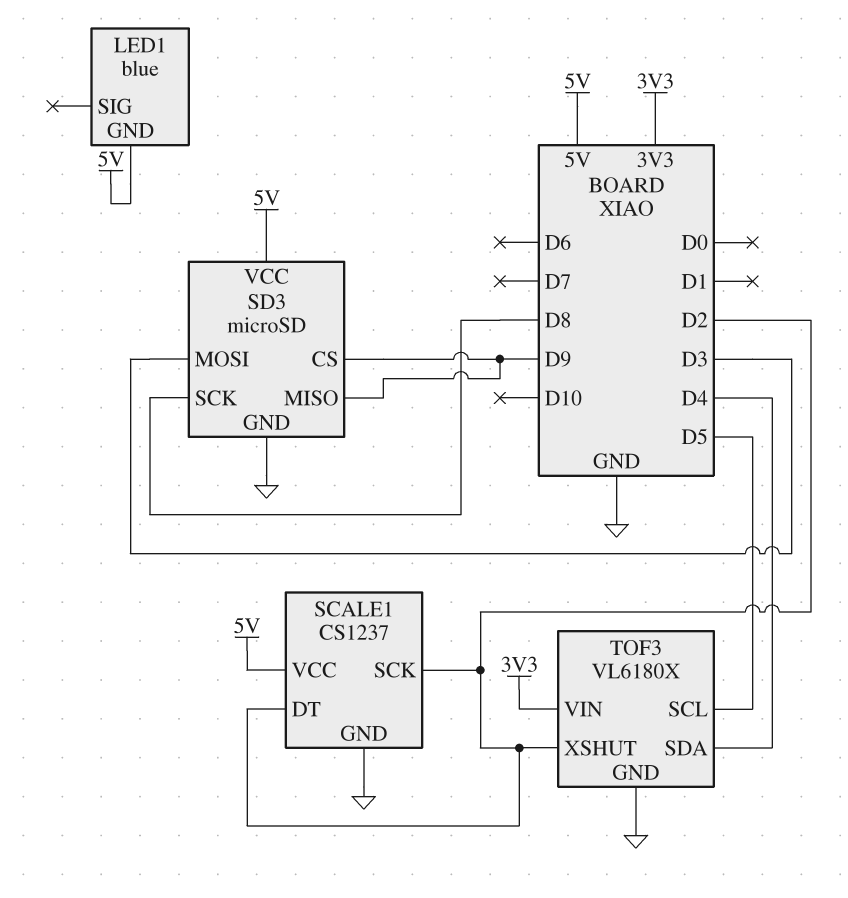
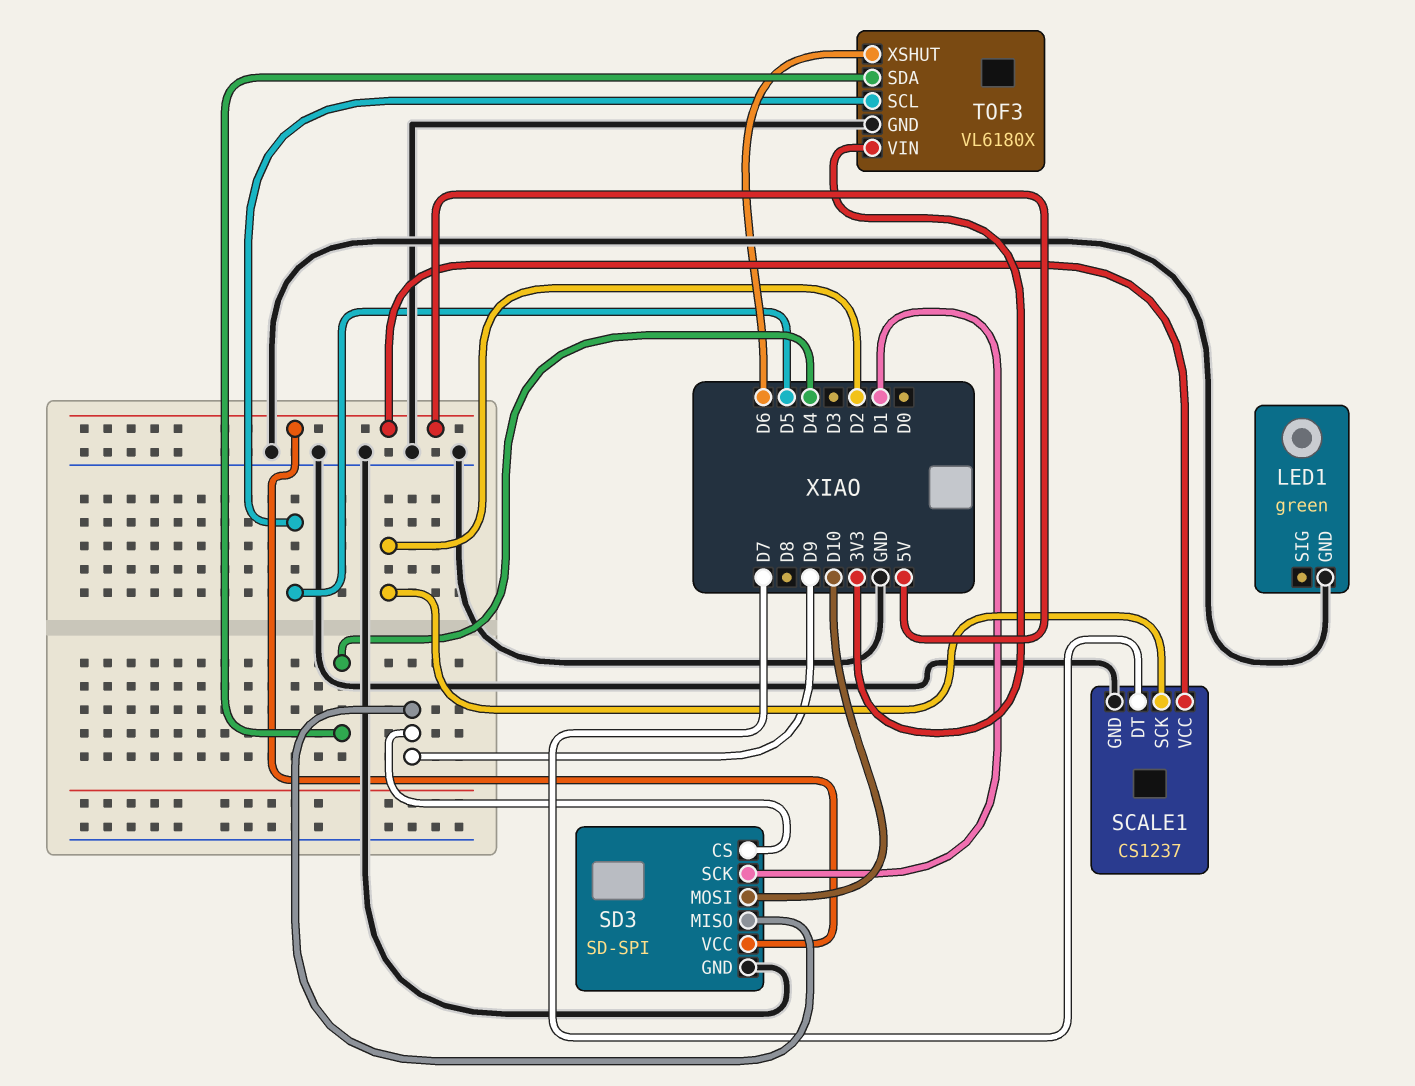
LED1: blue -> green
LED1 pin GND: 5V -> GND
SCALE1 pin DT: D2 -> D7
SD3: microSD -> SD-SPI
SD3 pin MOSI: D3 -> D10
SD3 pin SCK: D8 -> D1
TOF3 pin XSHUT: D2 -> D6

